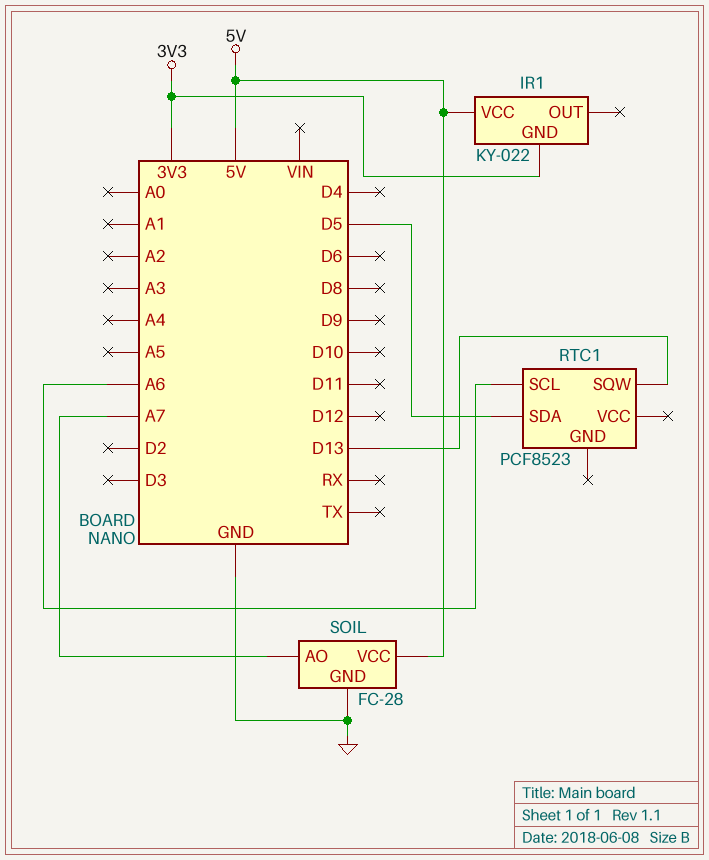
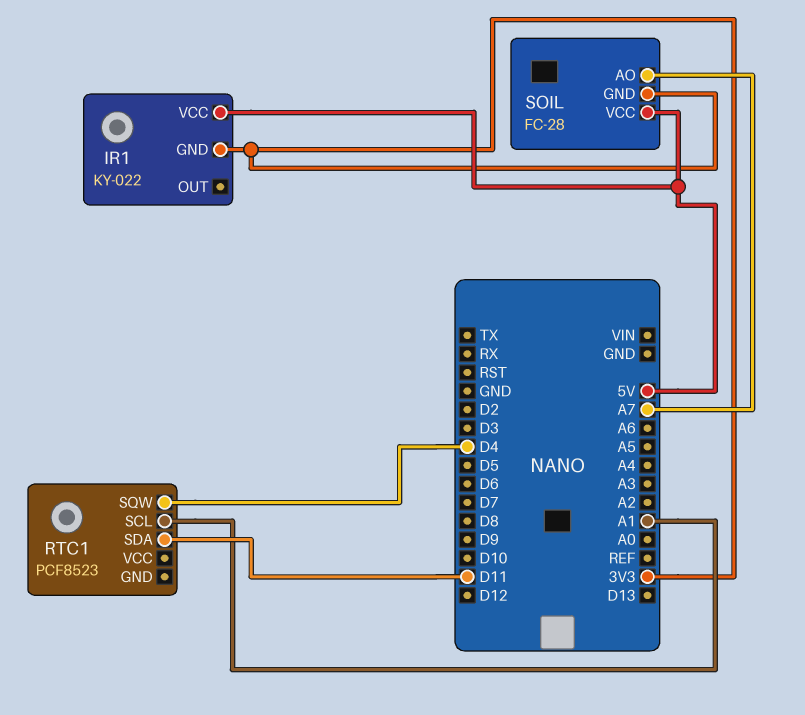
RTC1 pin SCL: A6 -> A1
RTC1 pin SDA: D5 -> D11
RTC1 pin SQW: D13 -> D4
SOIL pin GND: GND -> 3V3

